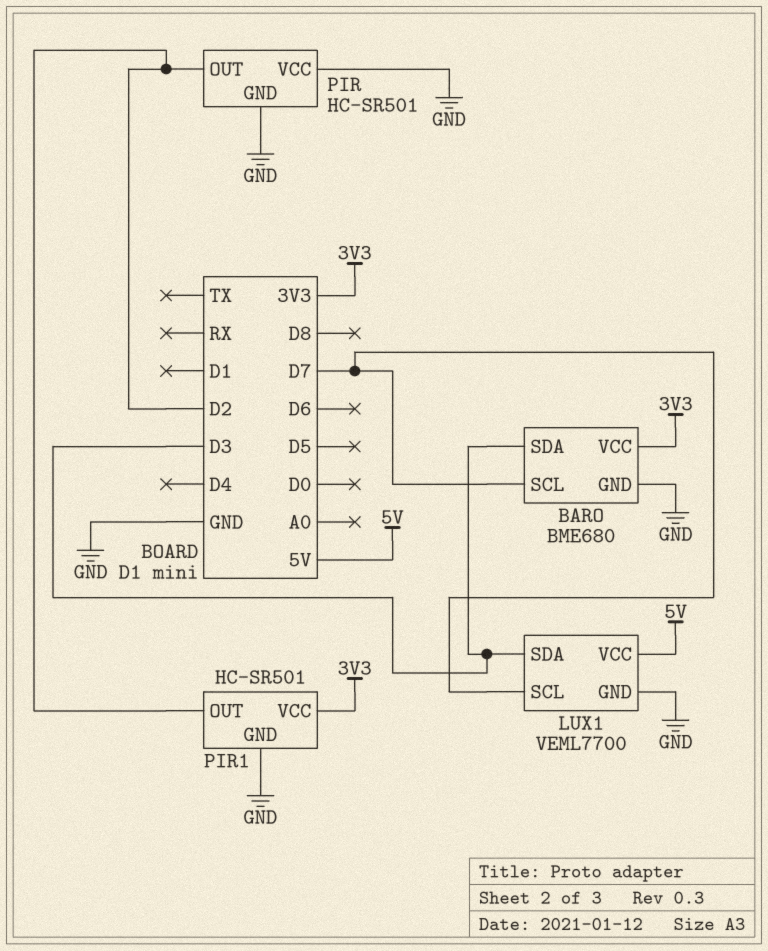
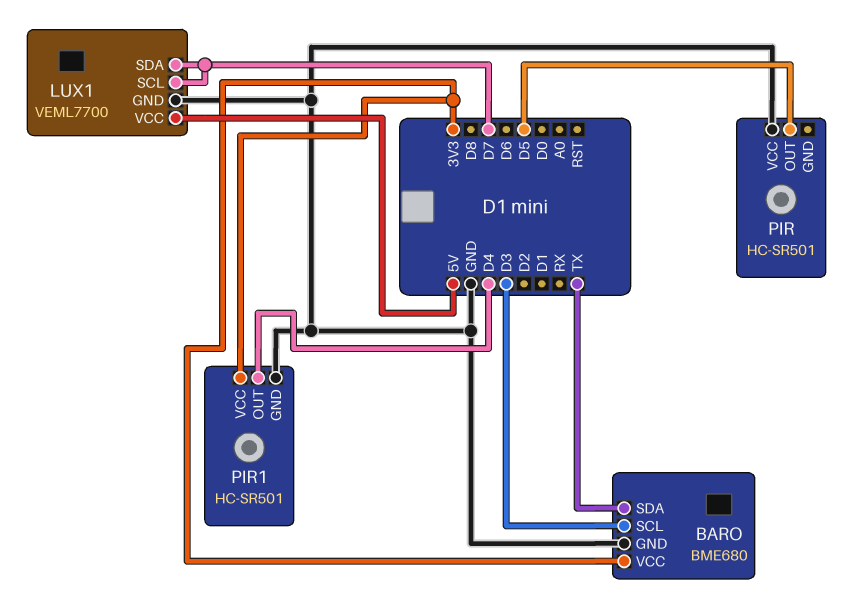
BARO pin SCL: D7 -> D3
BARO pin SDA: D3 -> TX
LUX1 pin SDA: D3 -> D7
PIR pin GND: GND -> none
PIR pin OUT: D2 -> D5
PIR1 pin OUT: D2 -> D4

